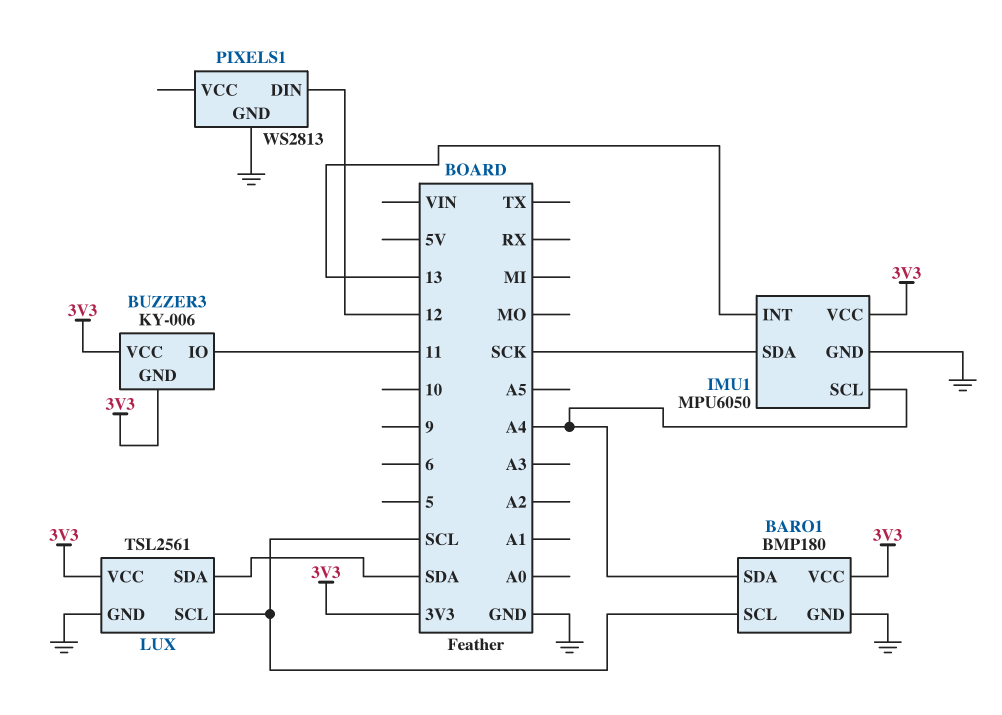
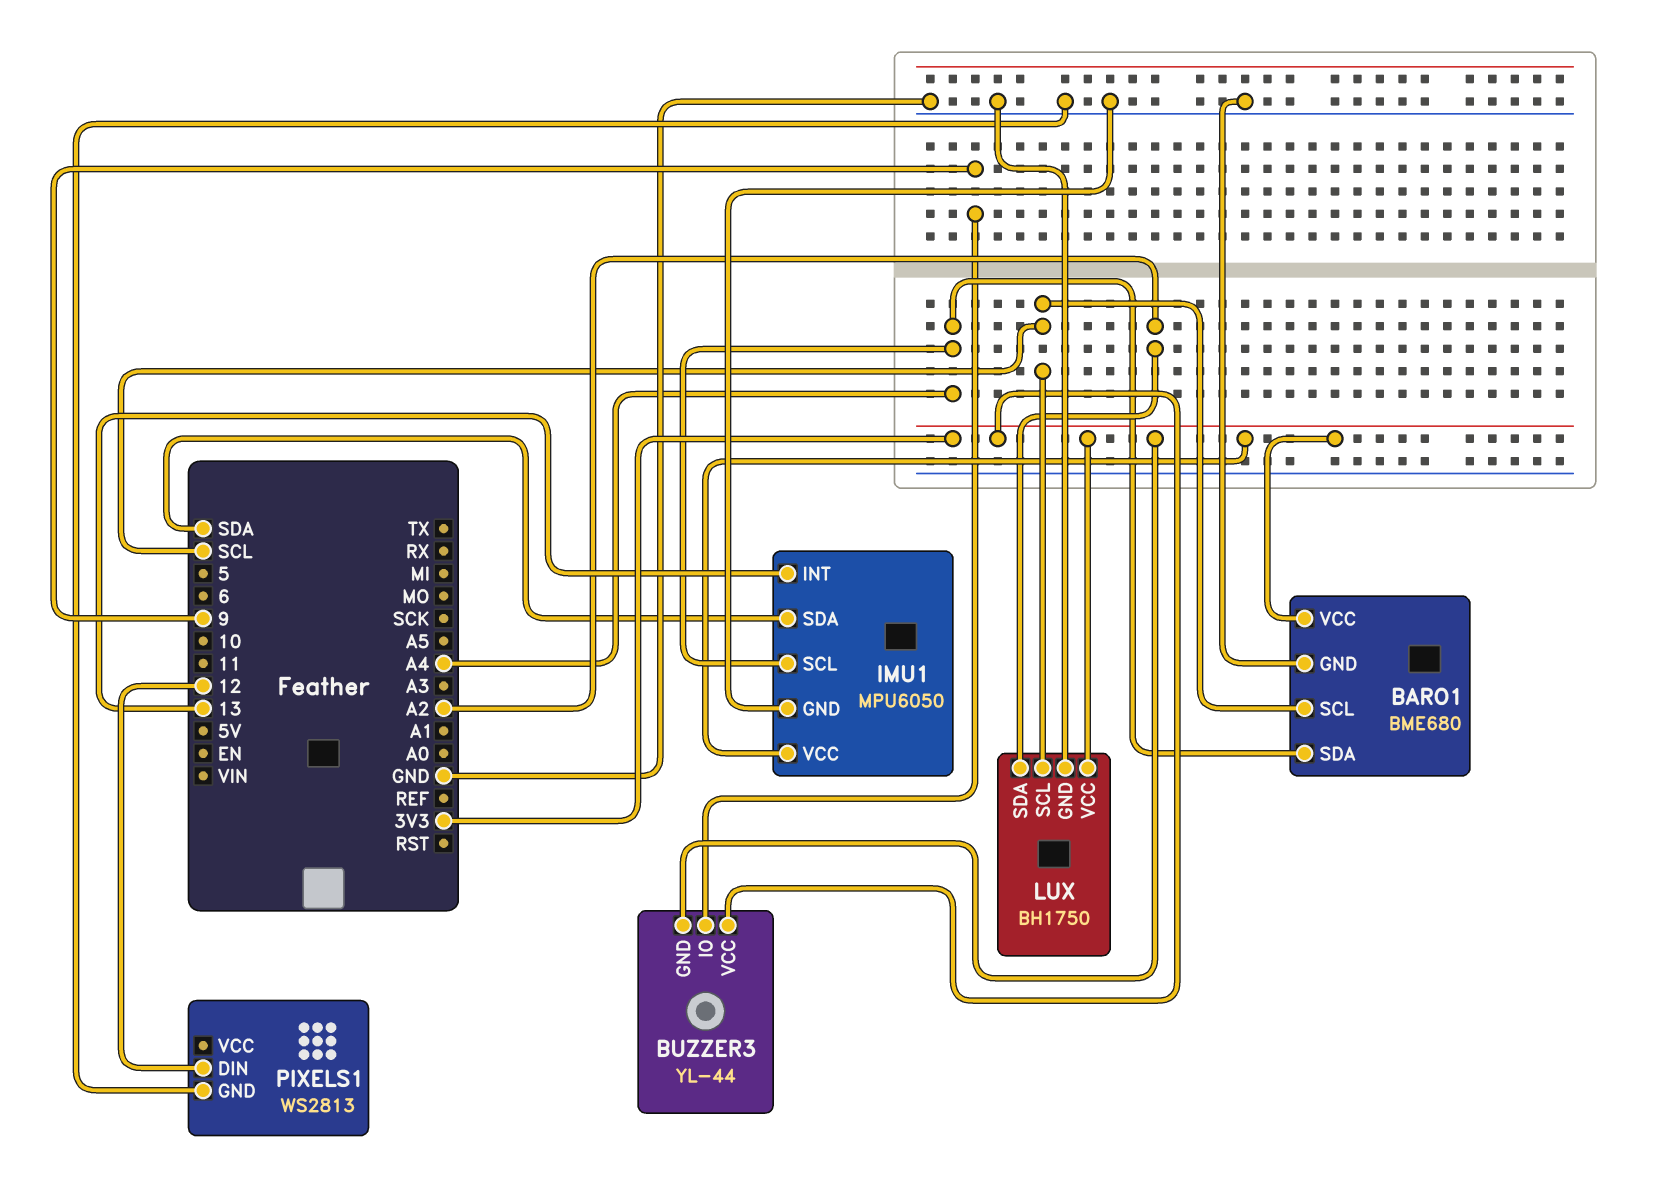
BARO1: BMP180 -> BME680
BUZZER3: KY-006 -> YL-44
BUZZER3 pin IO: 11 -> 9
IMU1 pin SDA: SCK -> SDA
LUX: TSL2561 -> BH1750
LUX pin SDA: SDA -> A2

